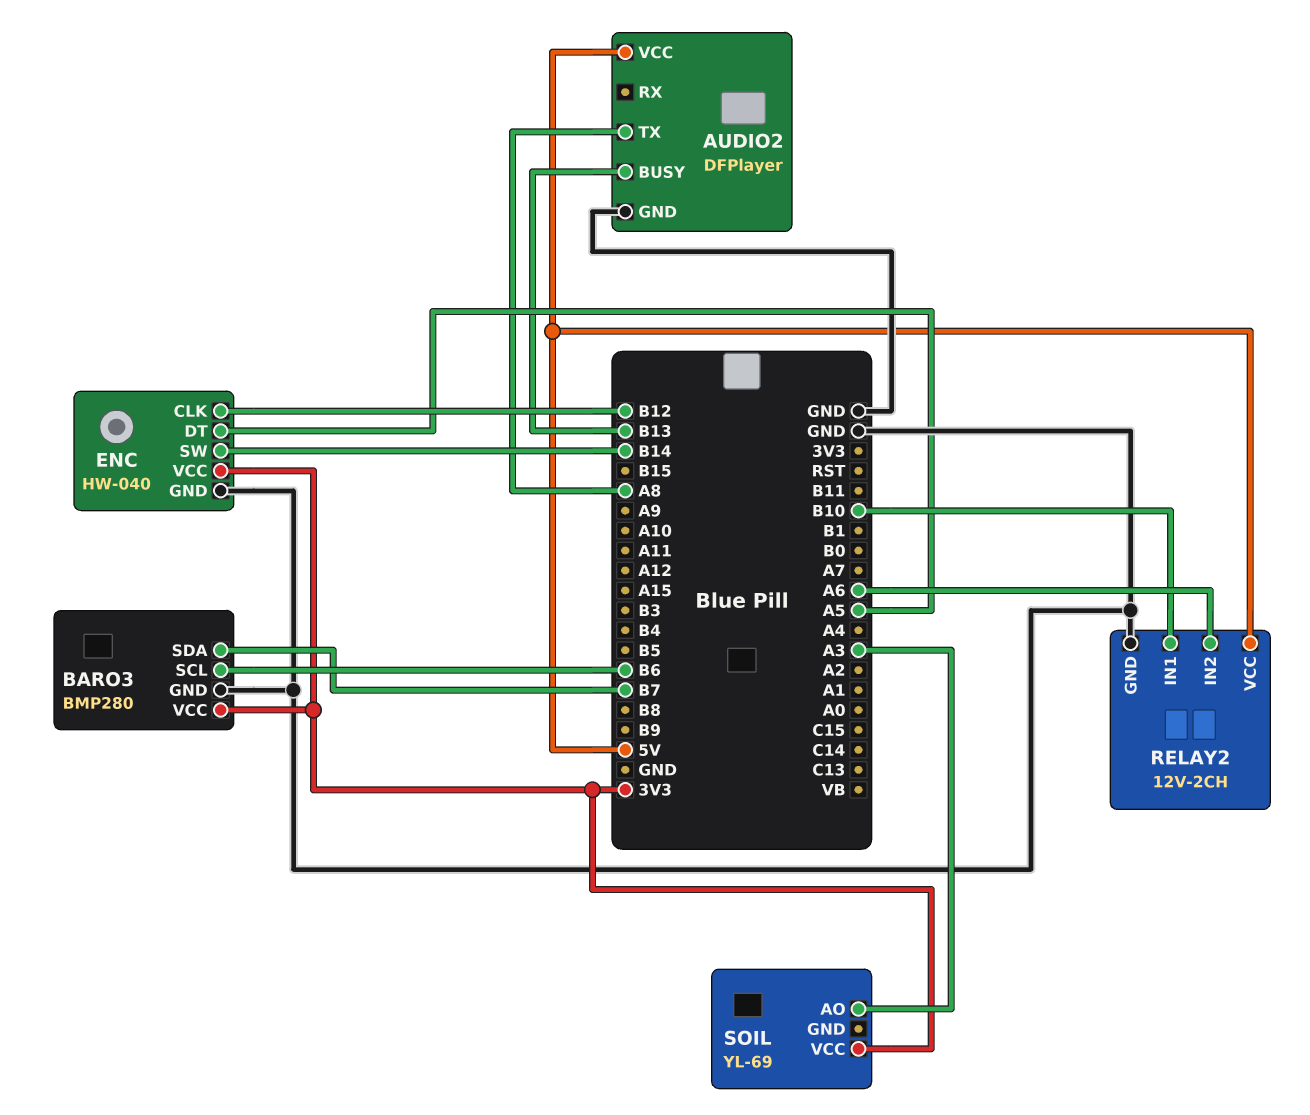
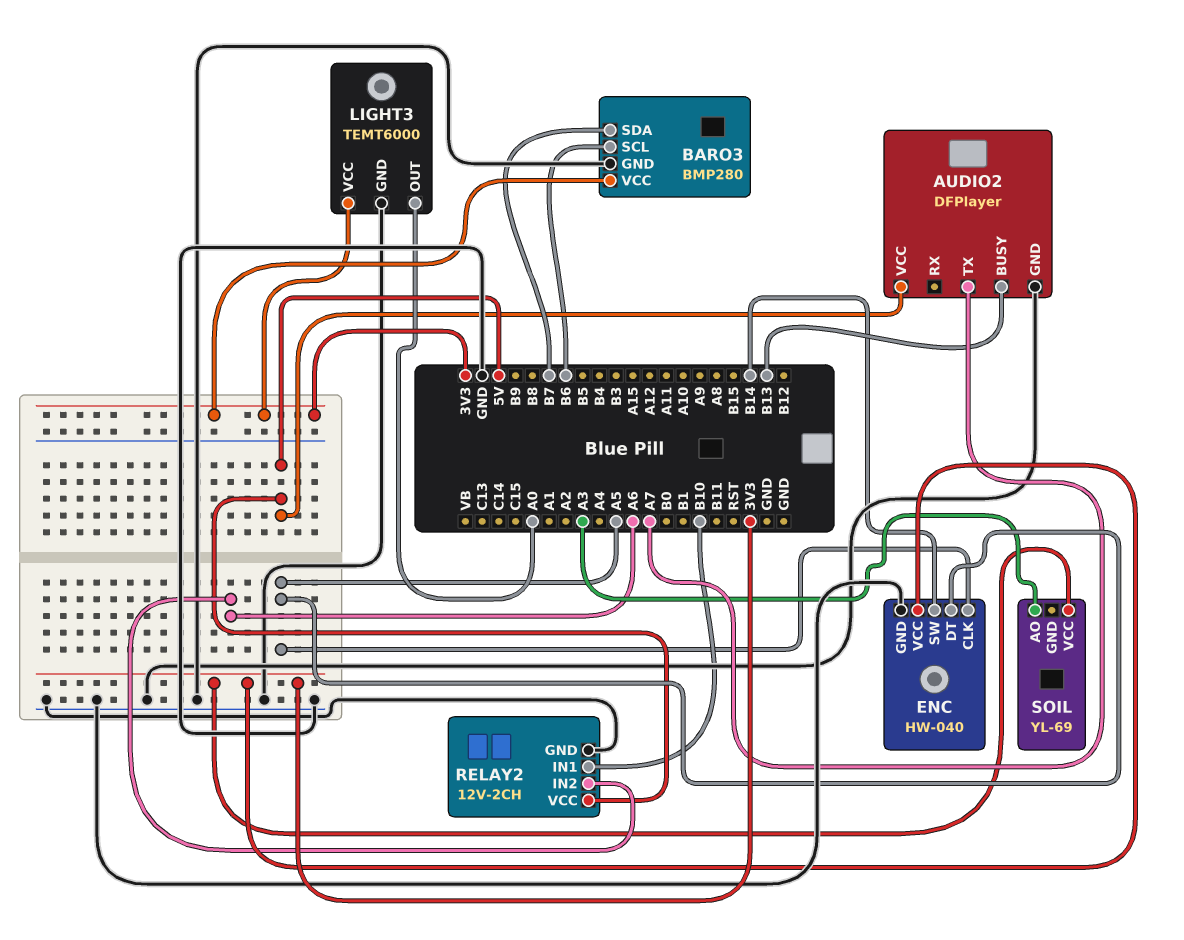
AUDIO2 pin TX: A8 -> A7
ENC pin CLK: B12 -> A5
LIGHT3: none -> TEMT6000
LIGHT3 pin GND: none -> GND
LIGHT3 pin OUT: none -> A0
LIGHT3 pin VCC: none -> 3V3

